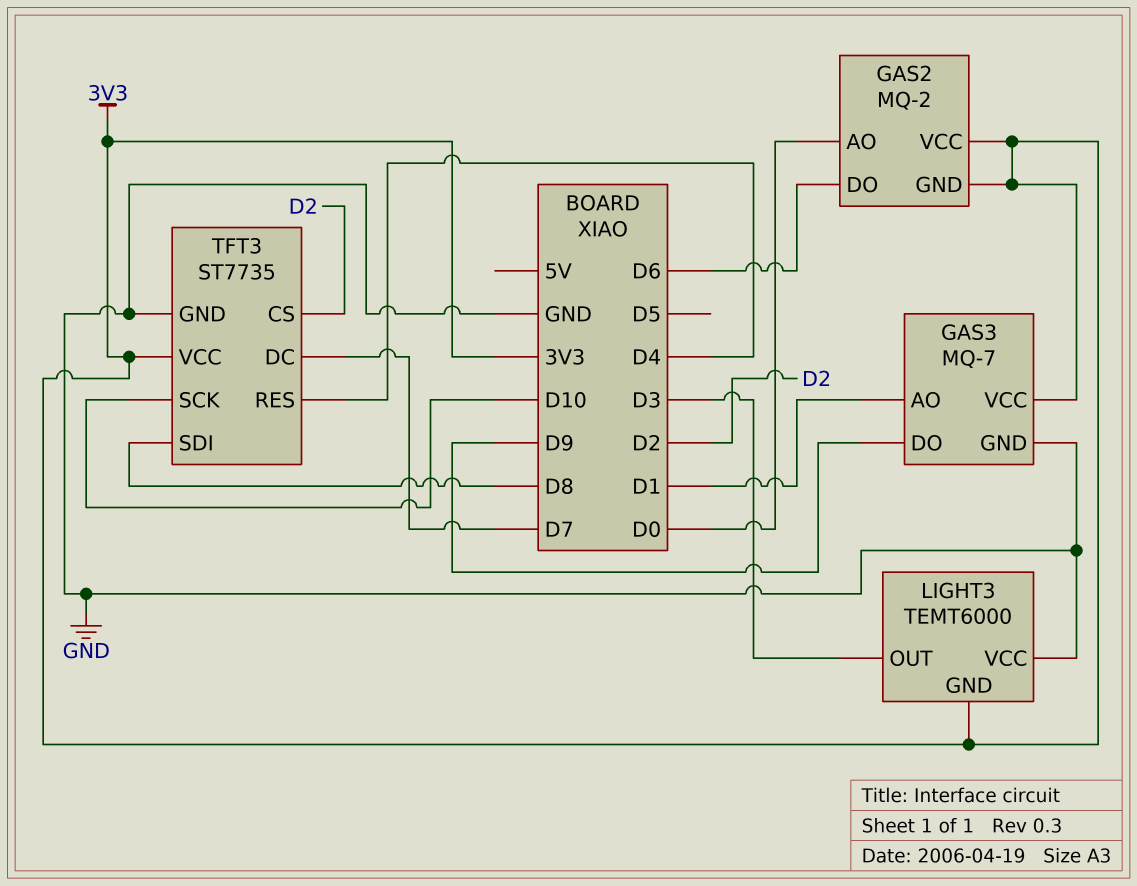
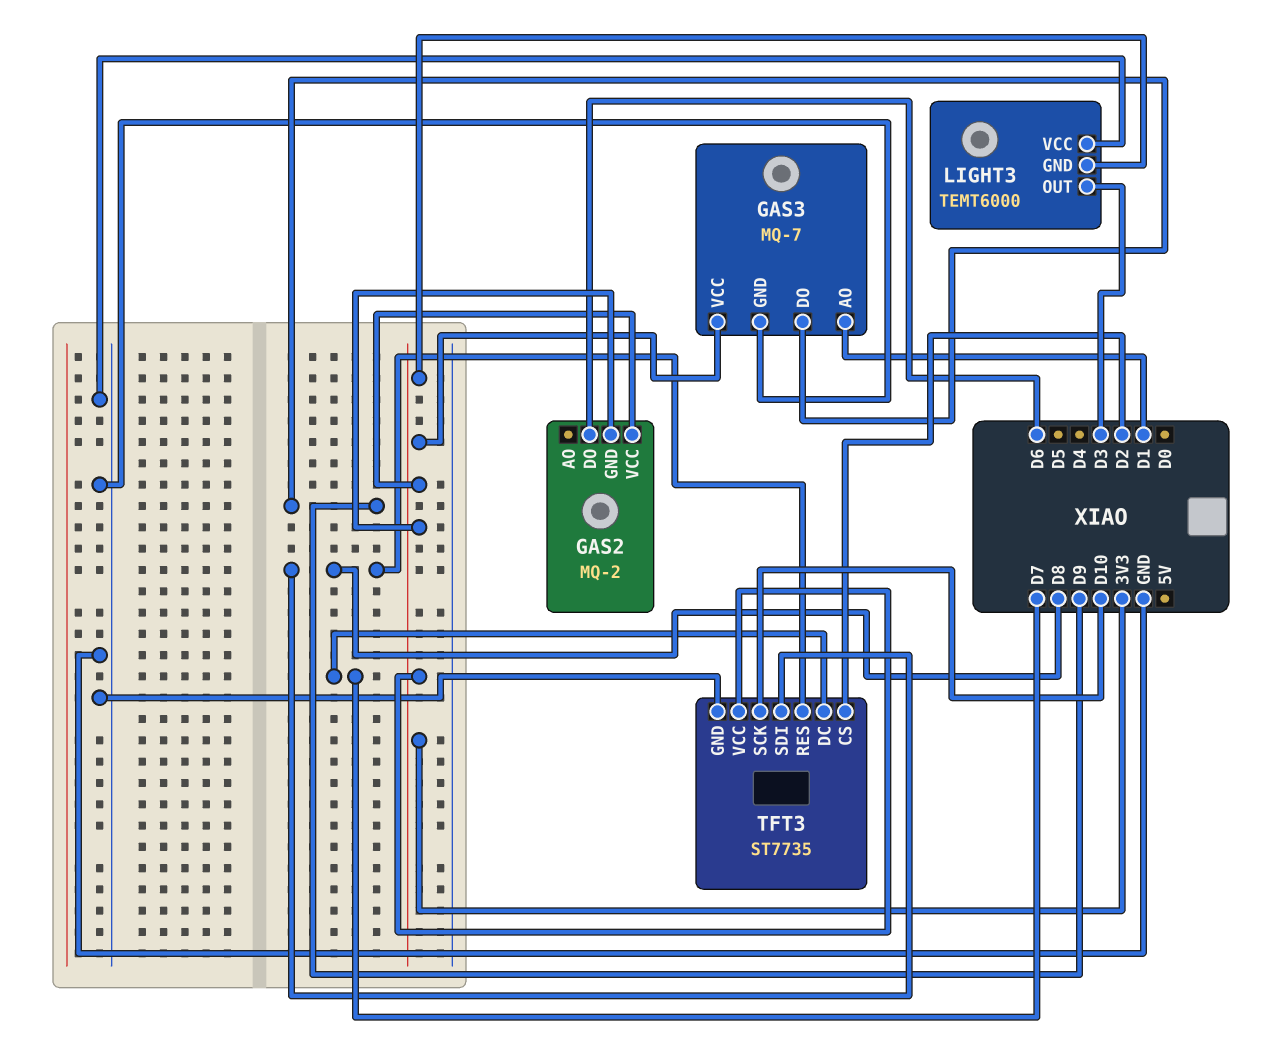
GAS2 pin AO: D0 -> none
TFT3 pin RES: D4 -> D8

